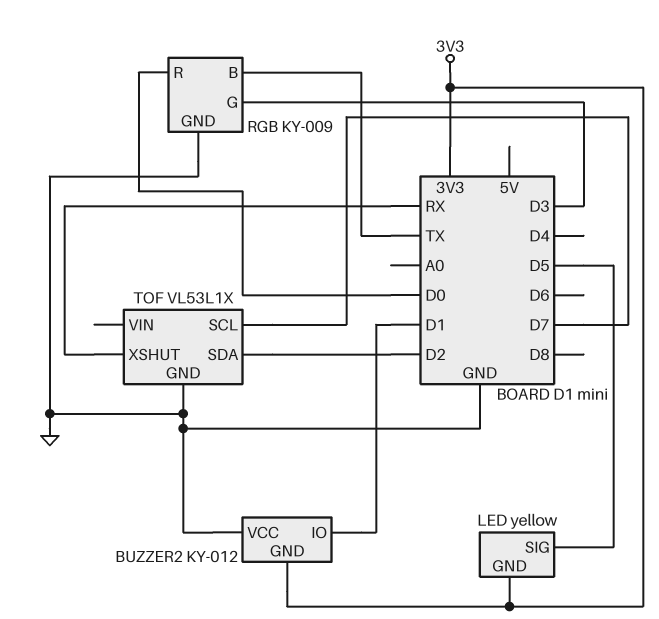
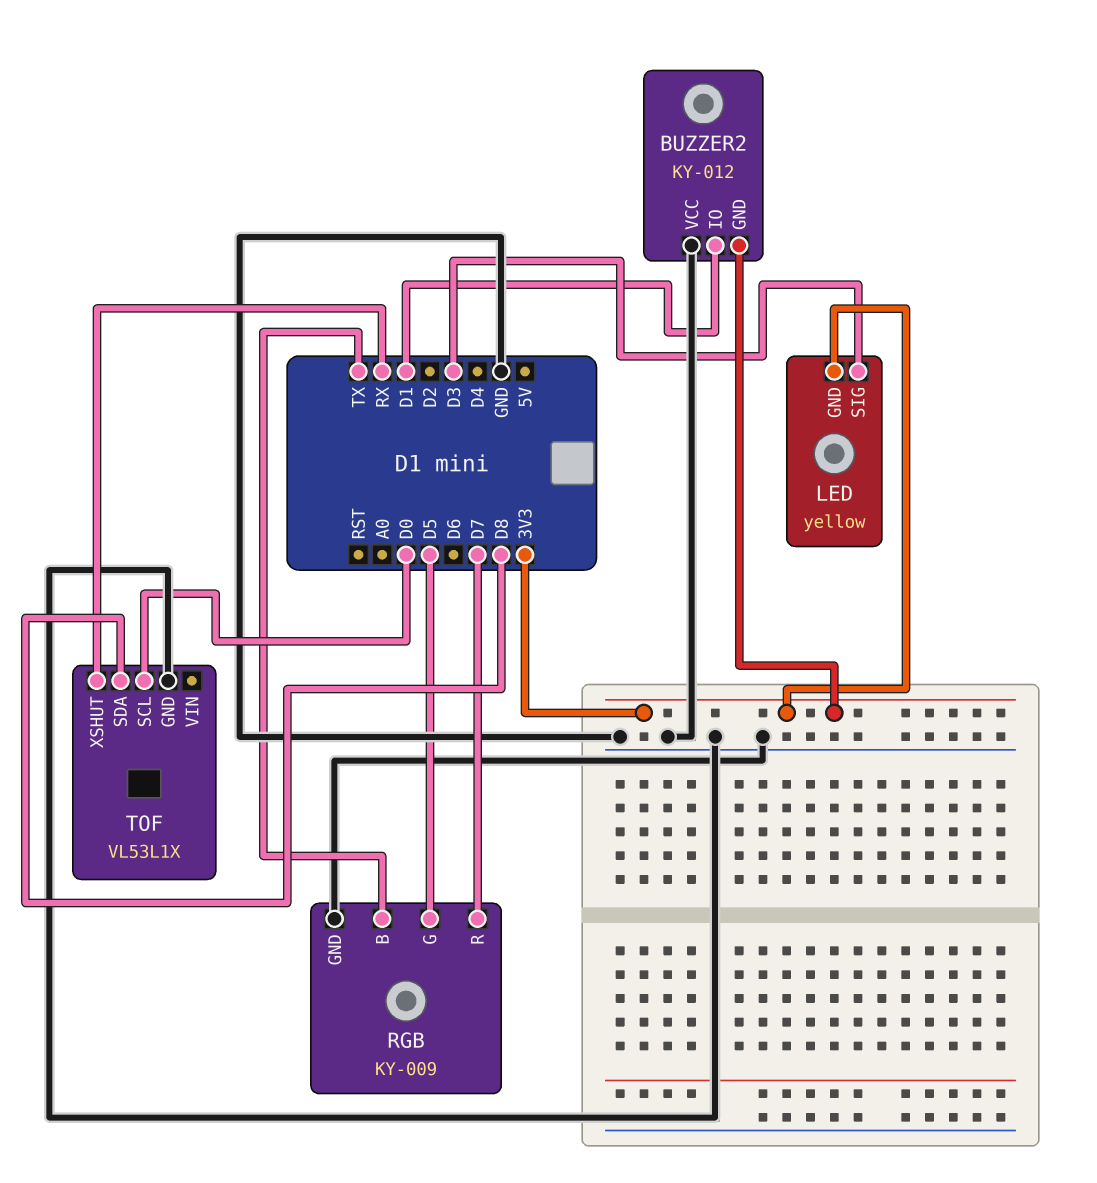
LED pin SIG: D5 -> D3
RGB pin G: D3 -> D5
RGB pin R: D0 -> D7
TOF pin SCL: D7 -> D0
TOF pin SDA: D2 -> D8

